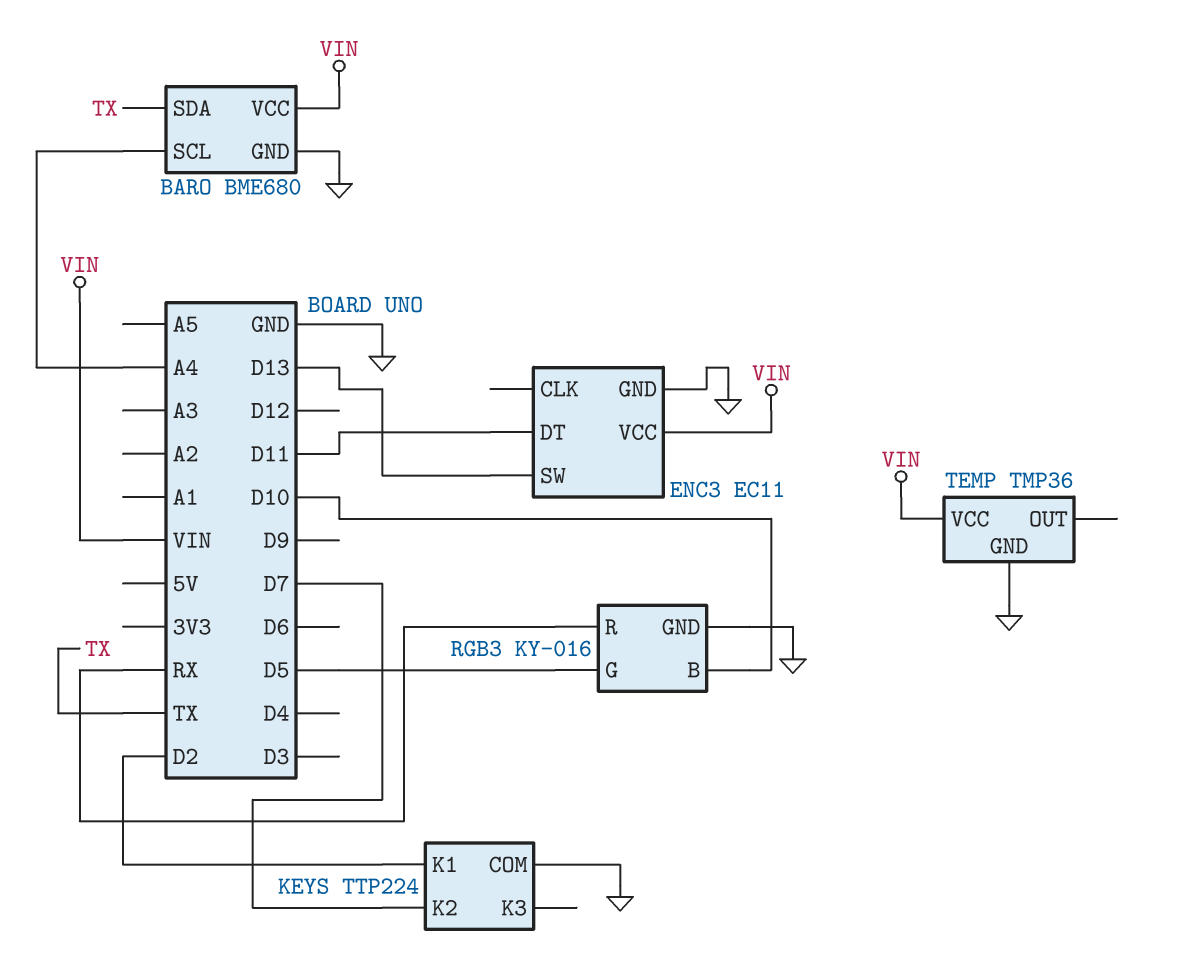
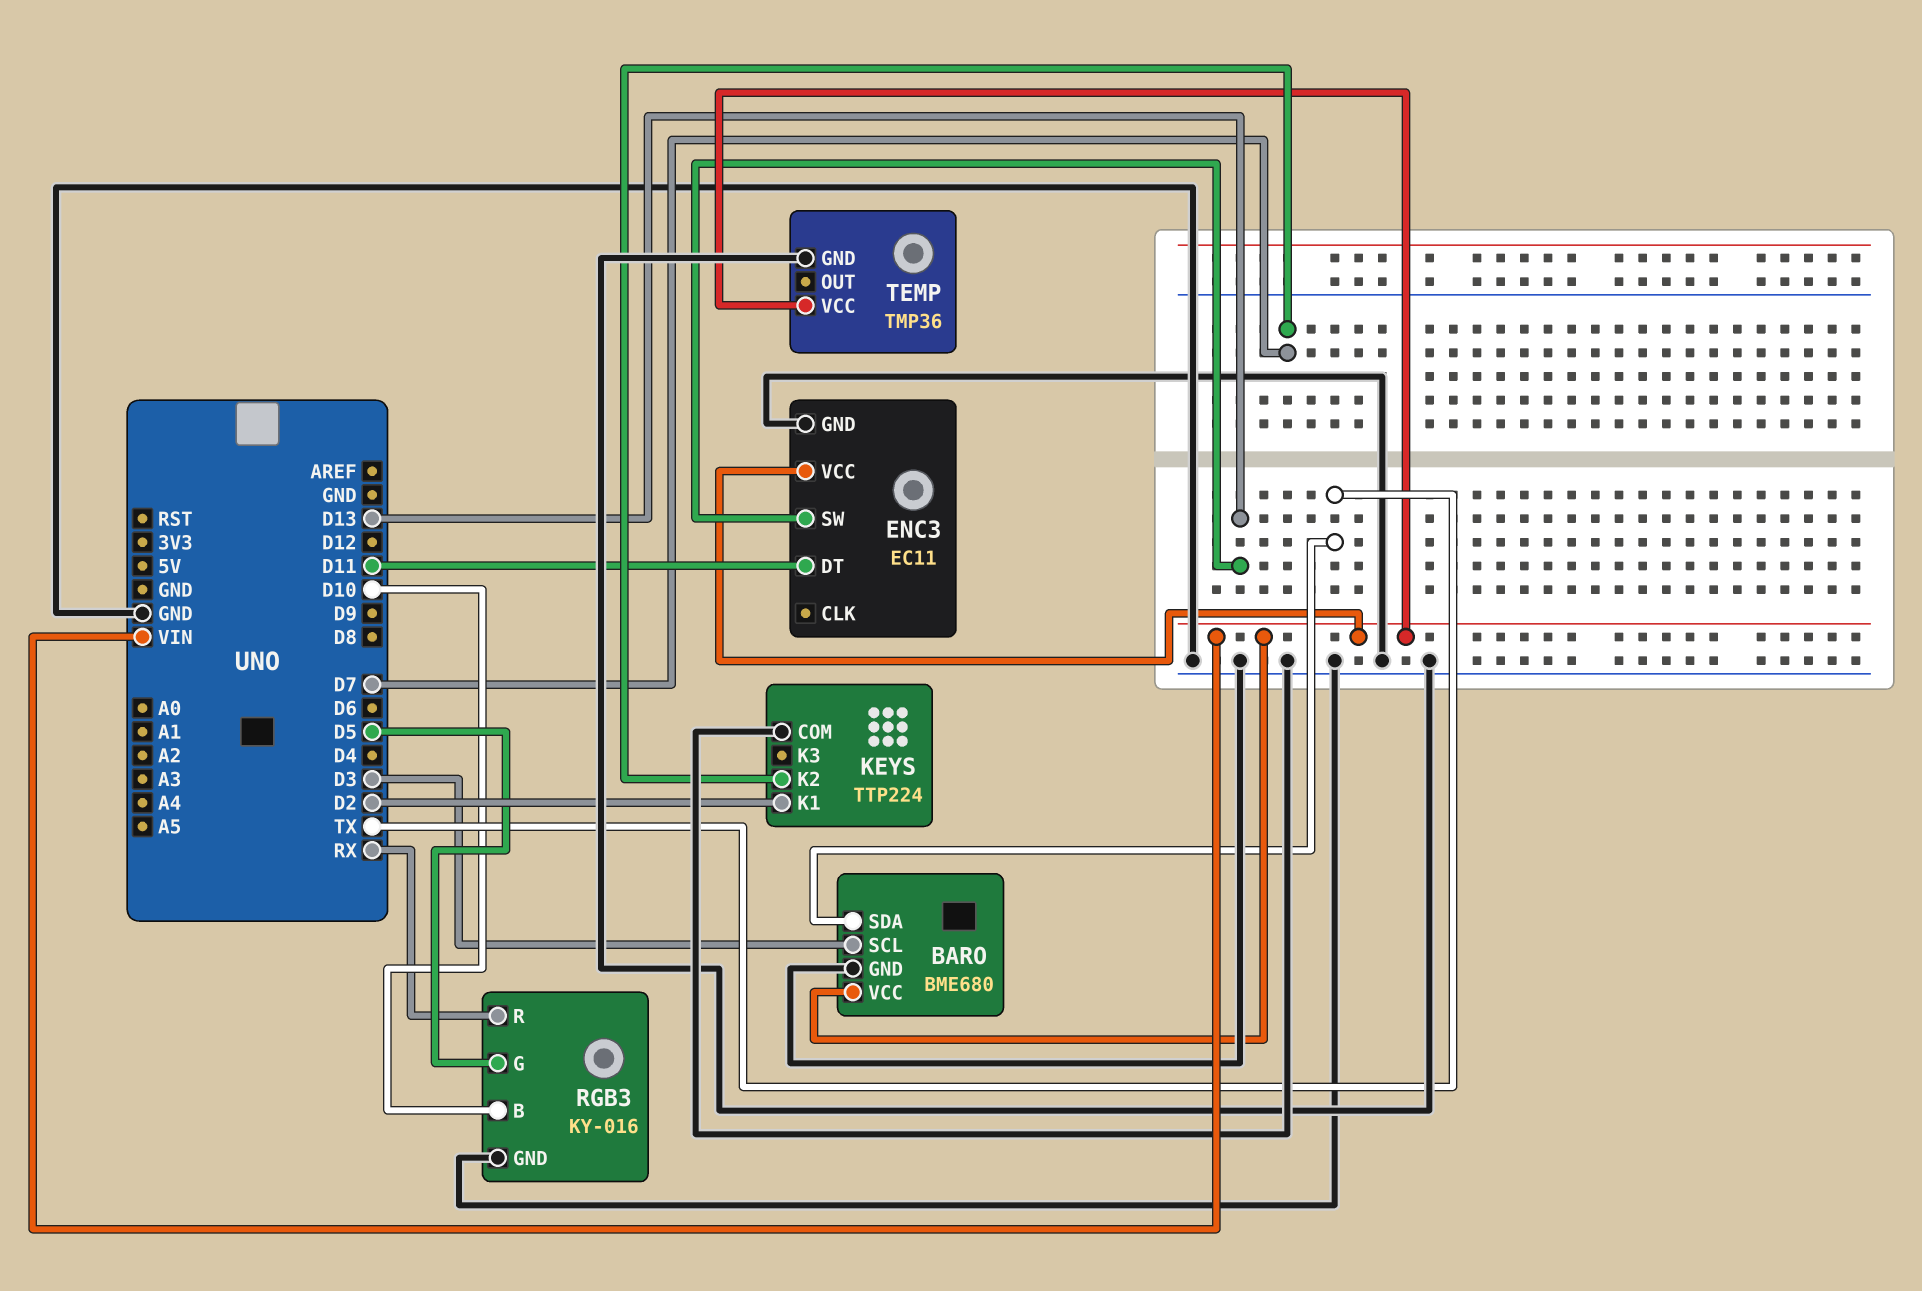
BARO pin SCL: A4 -> D3

